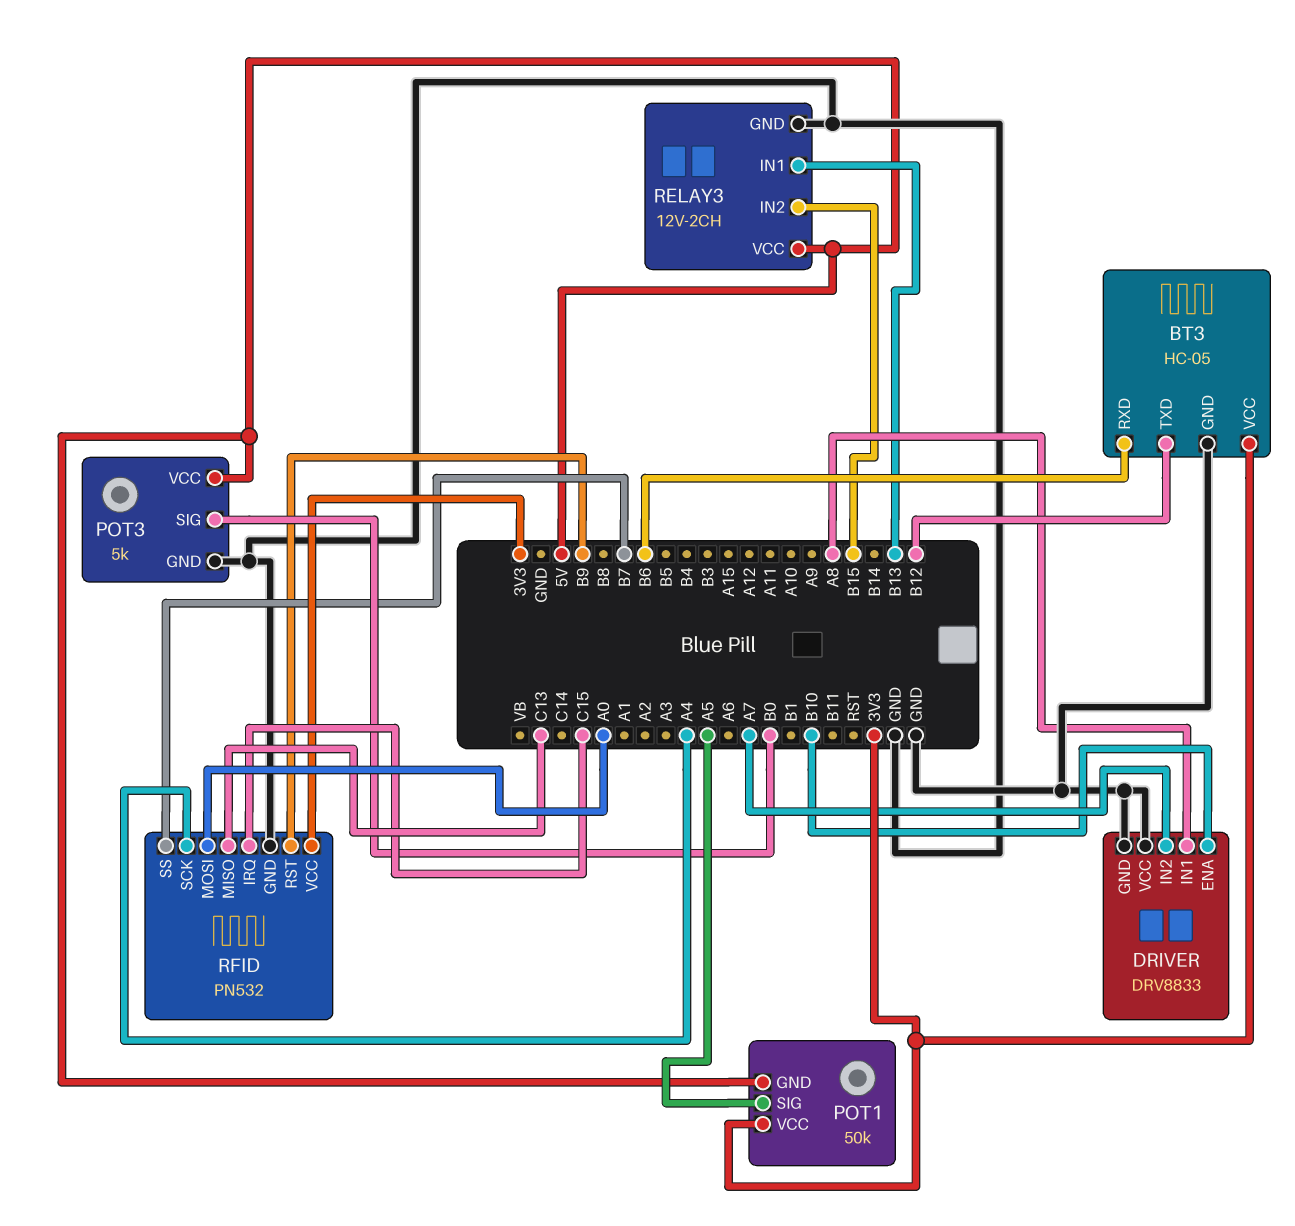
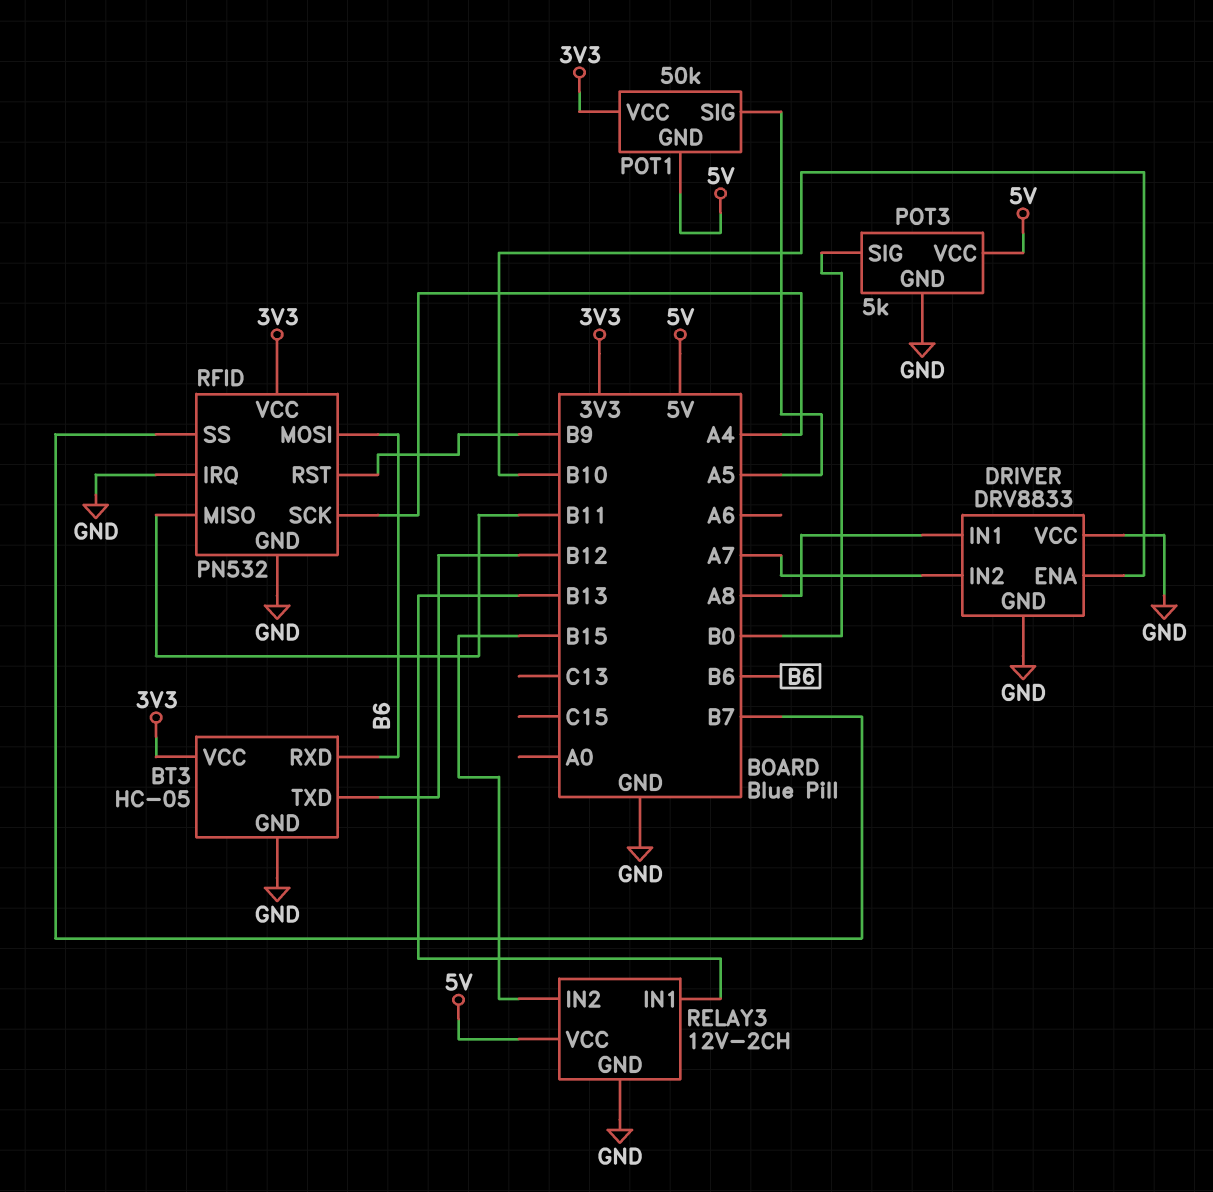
RFID pin IRQ: C15 -> GND
RFID pin MISO: C13 -> B11
RFID pin MOSI: A0 -> B6

